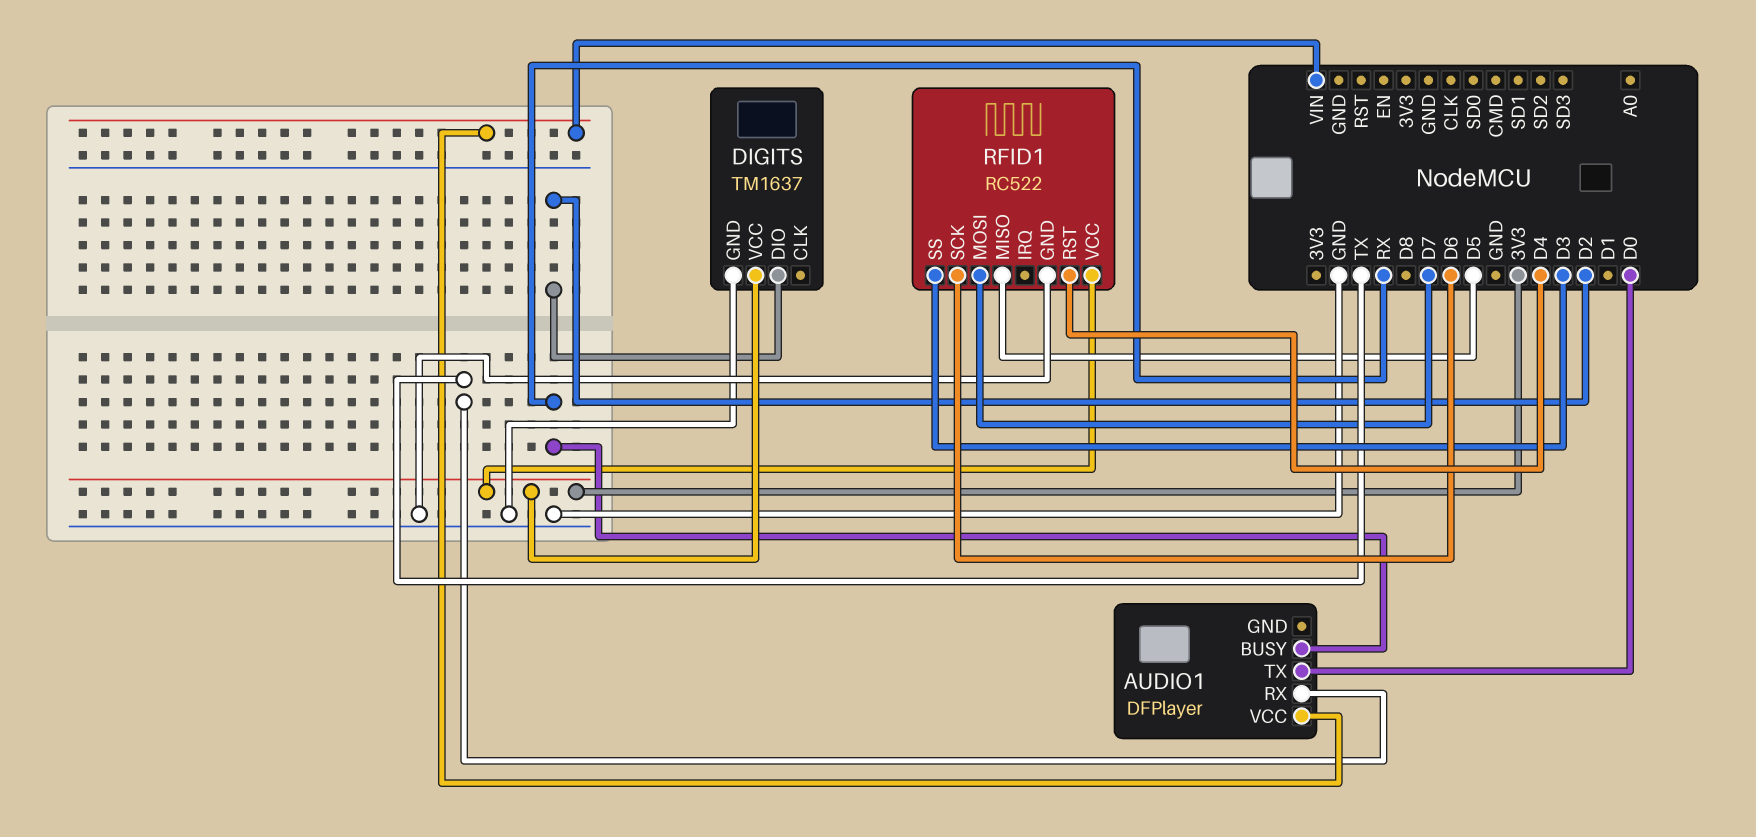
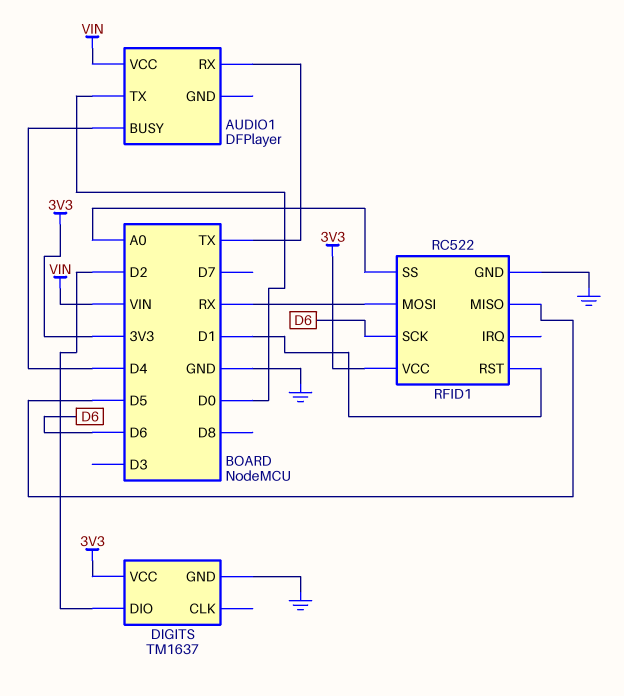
AUDIO1 pin BUSY: RX -> D4
RFID1 pin MOSI: D7 -> RX
RFID1 pin RST: D4 -> D1
RFID1 pin SS: D3 -> A0

